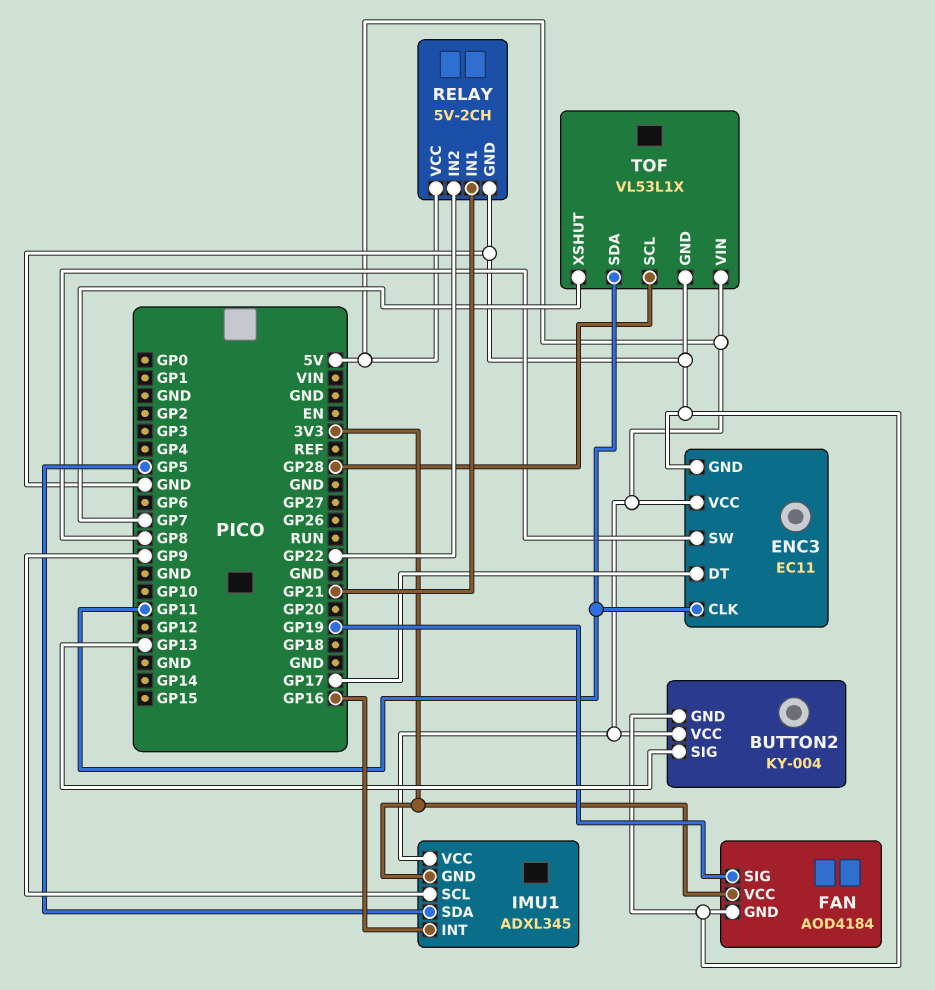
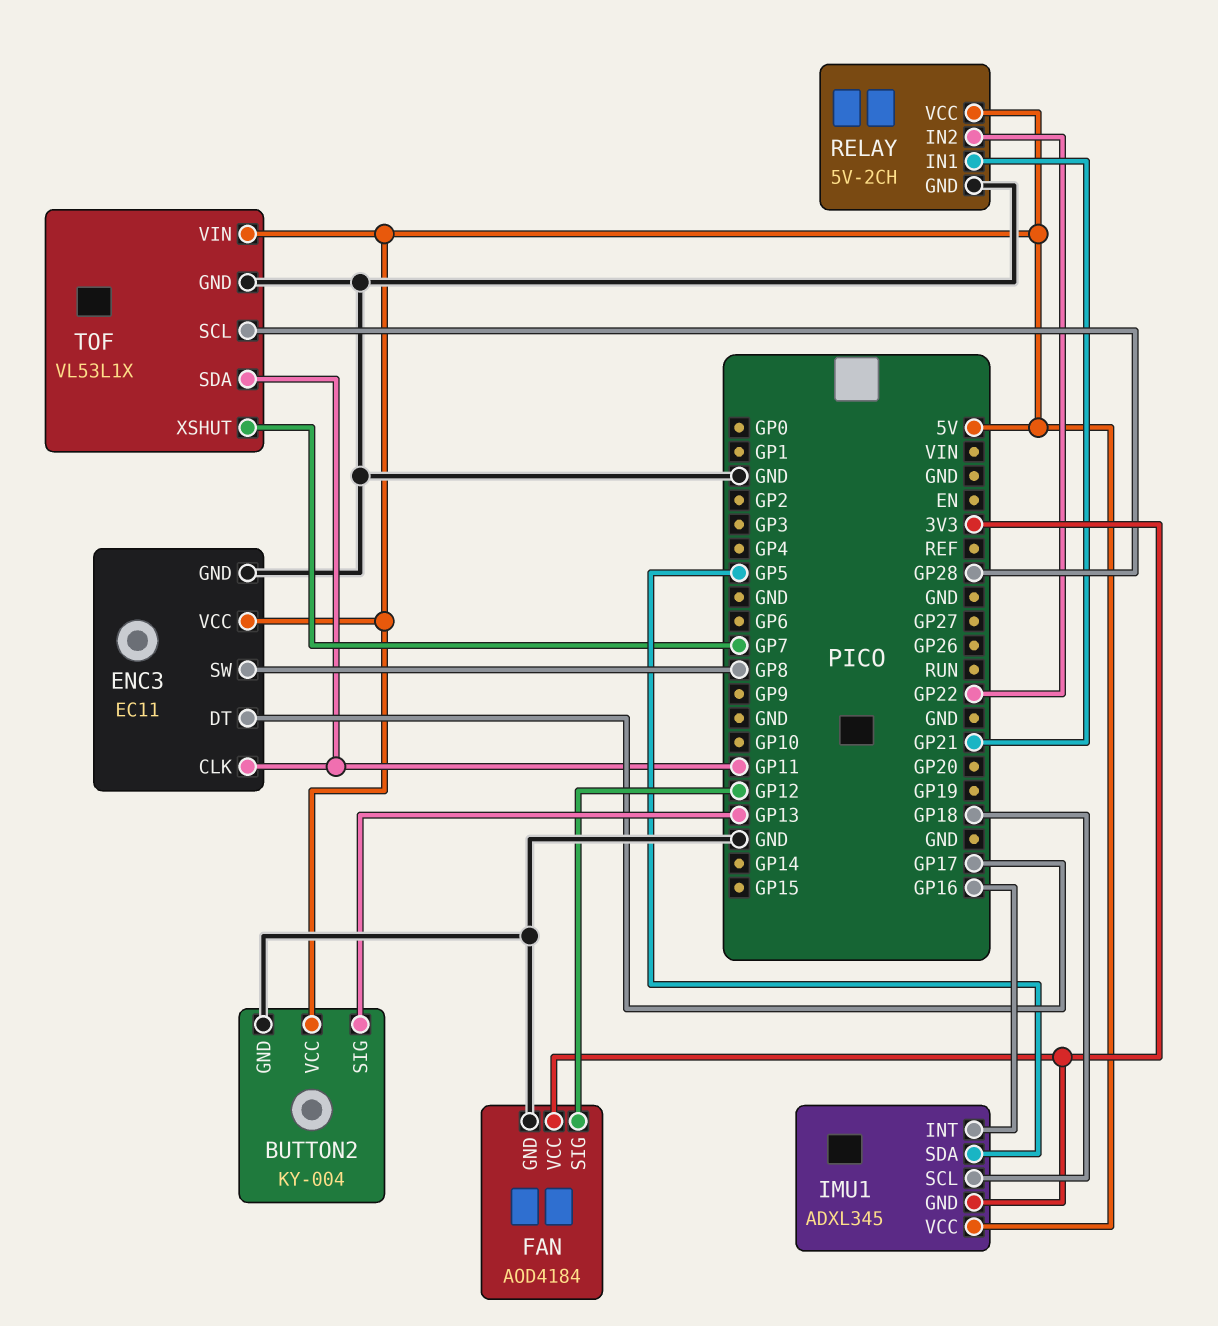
FAN pin SIG: GP19 -> GP12
IMU1 pin SCL: GP9 -> GP18

